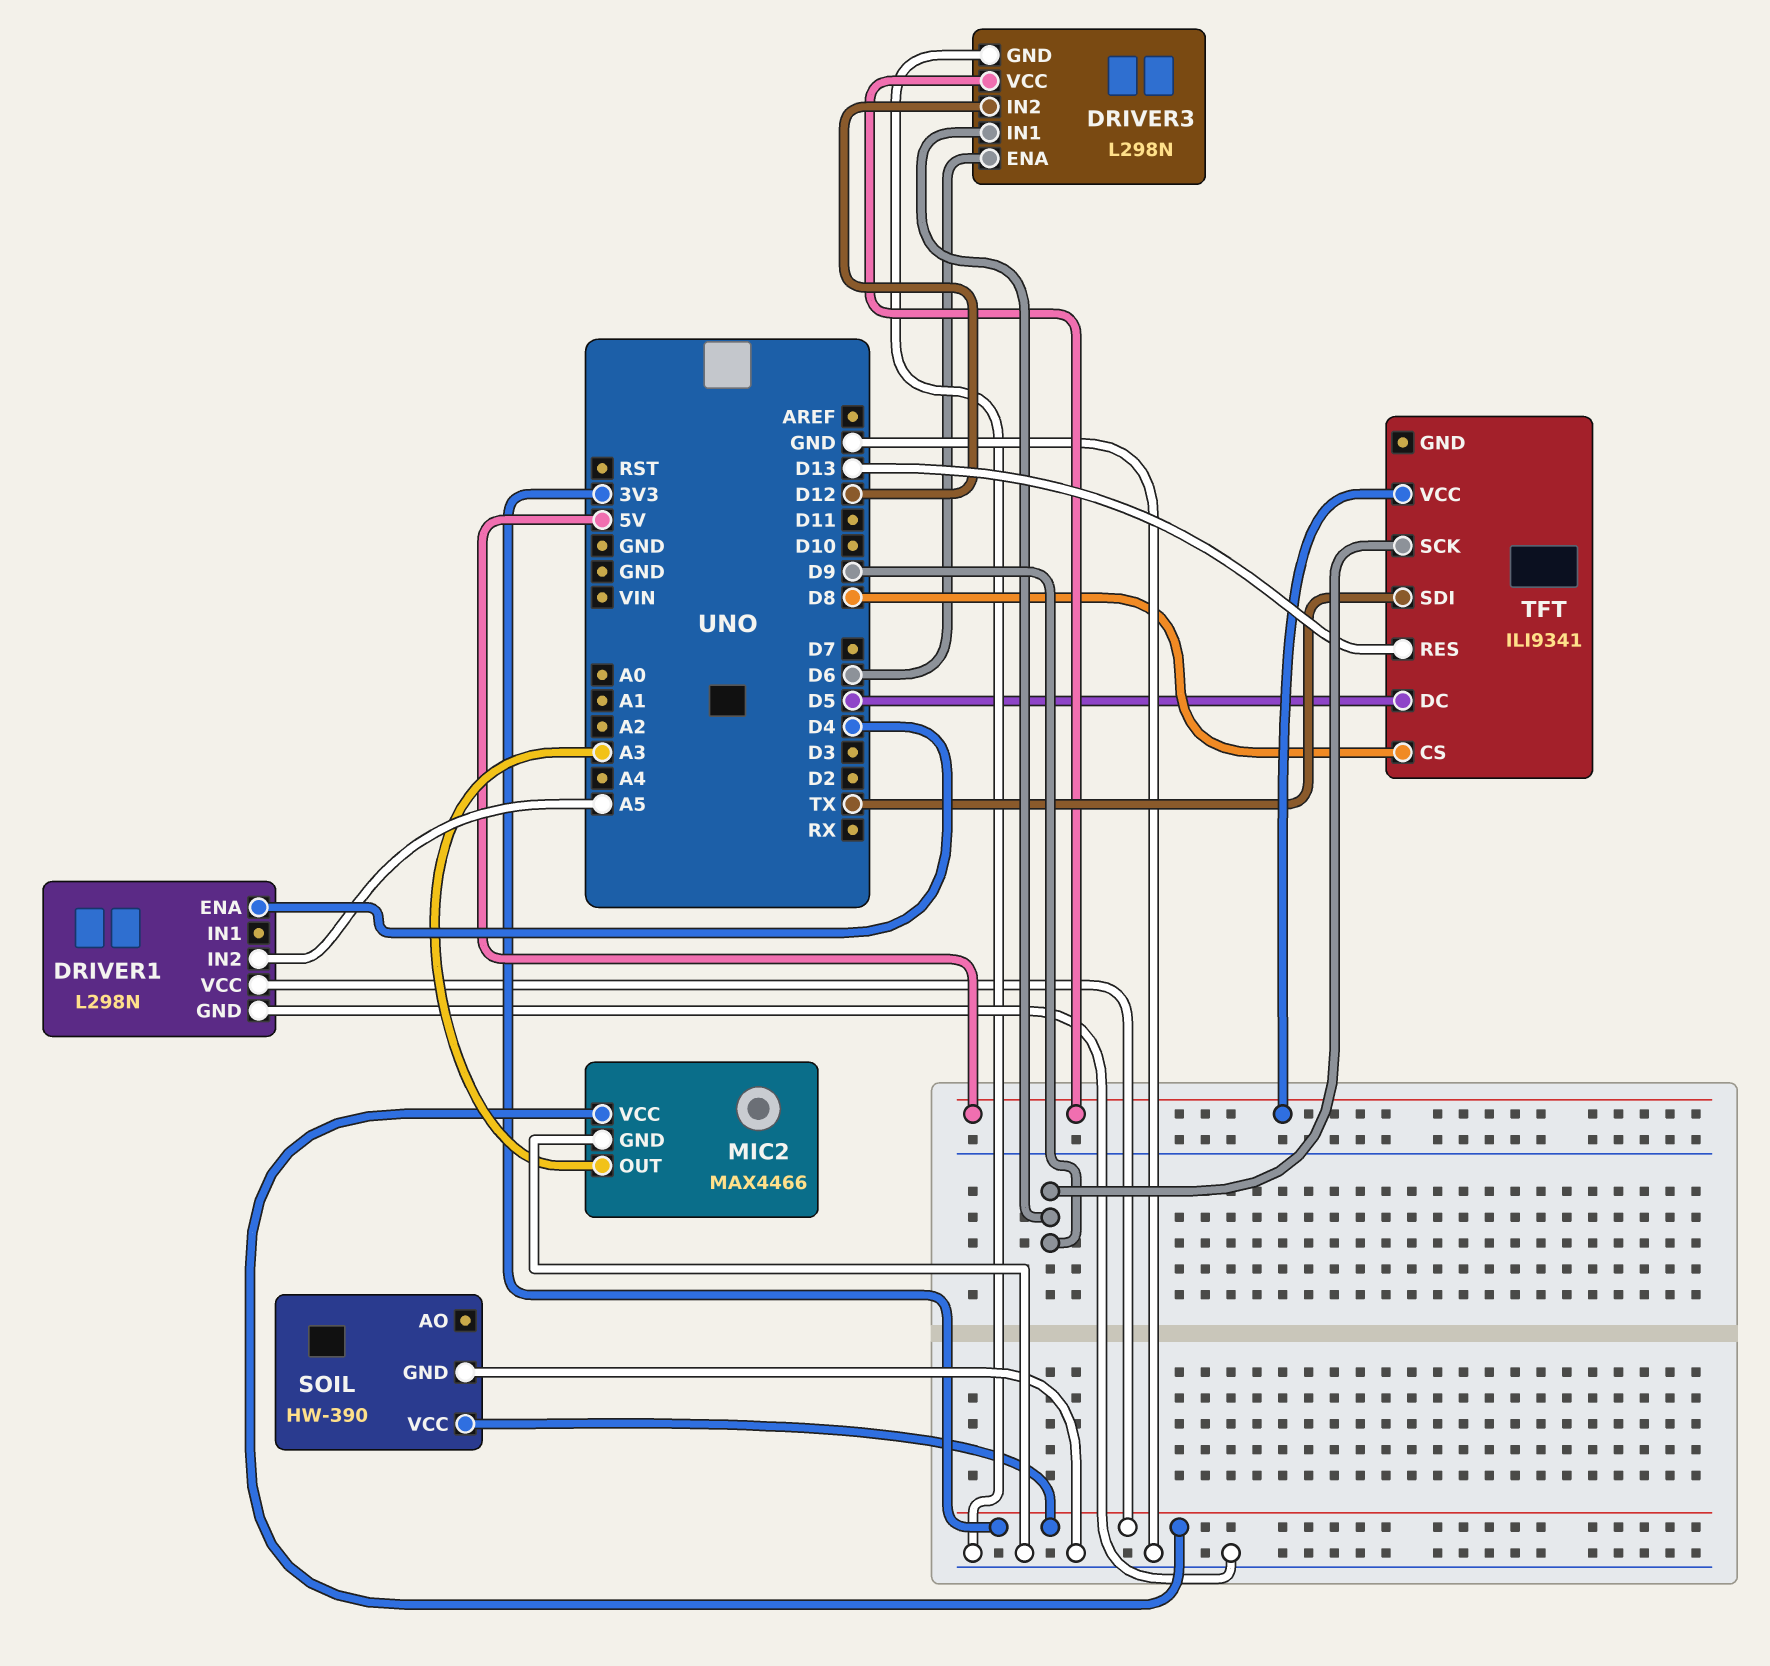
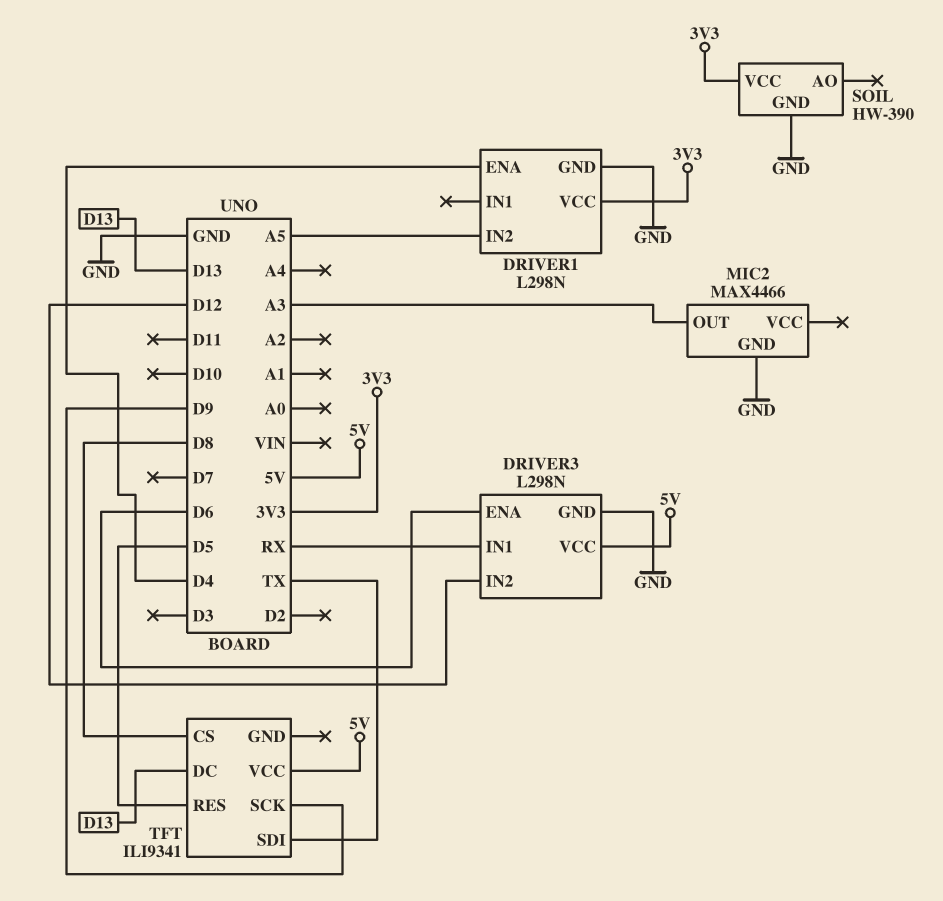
DRIVER3 pin IN1: D9 -> RX
MIC2 pin VCC: 3V3 -> none
TFT pin DC: D5 -> D13
TFT pin RES: D13 -> D5

